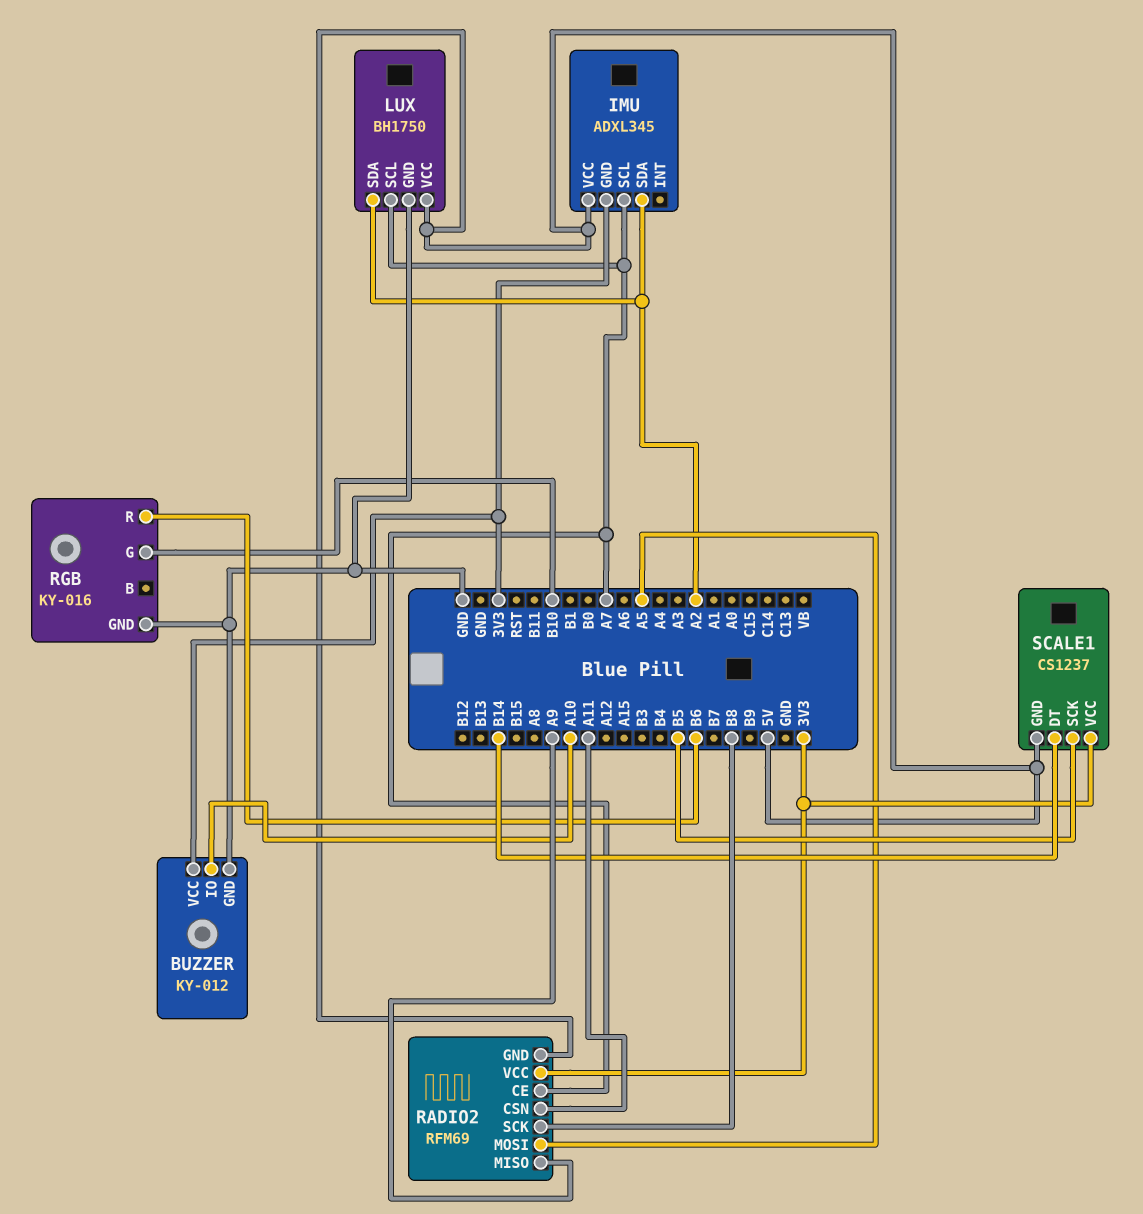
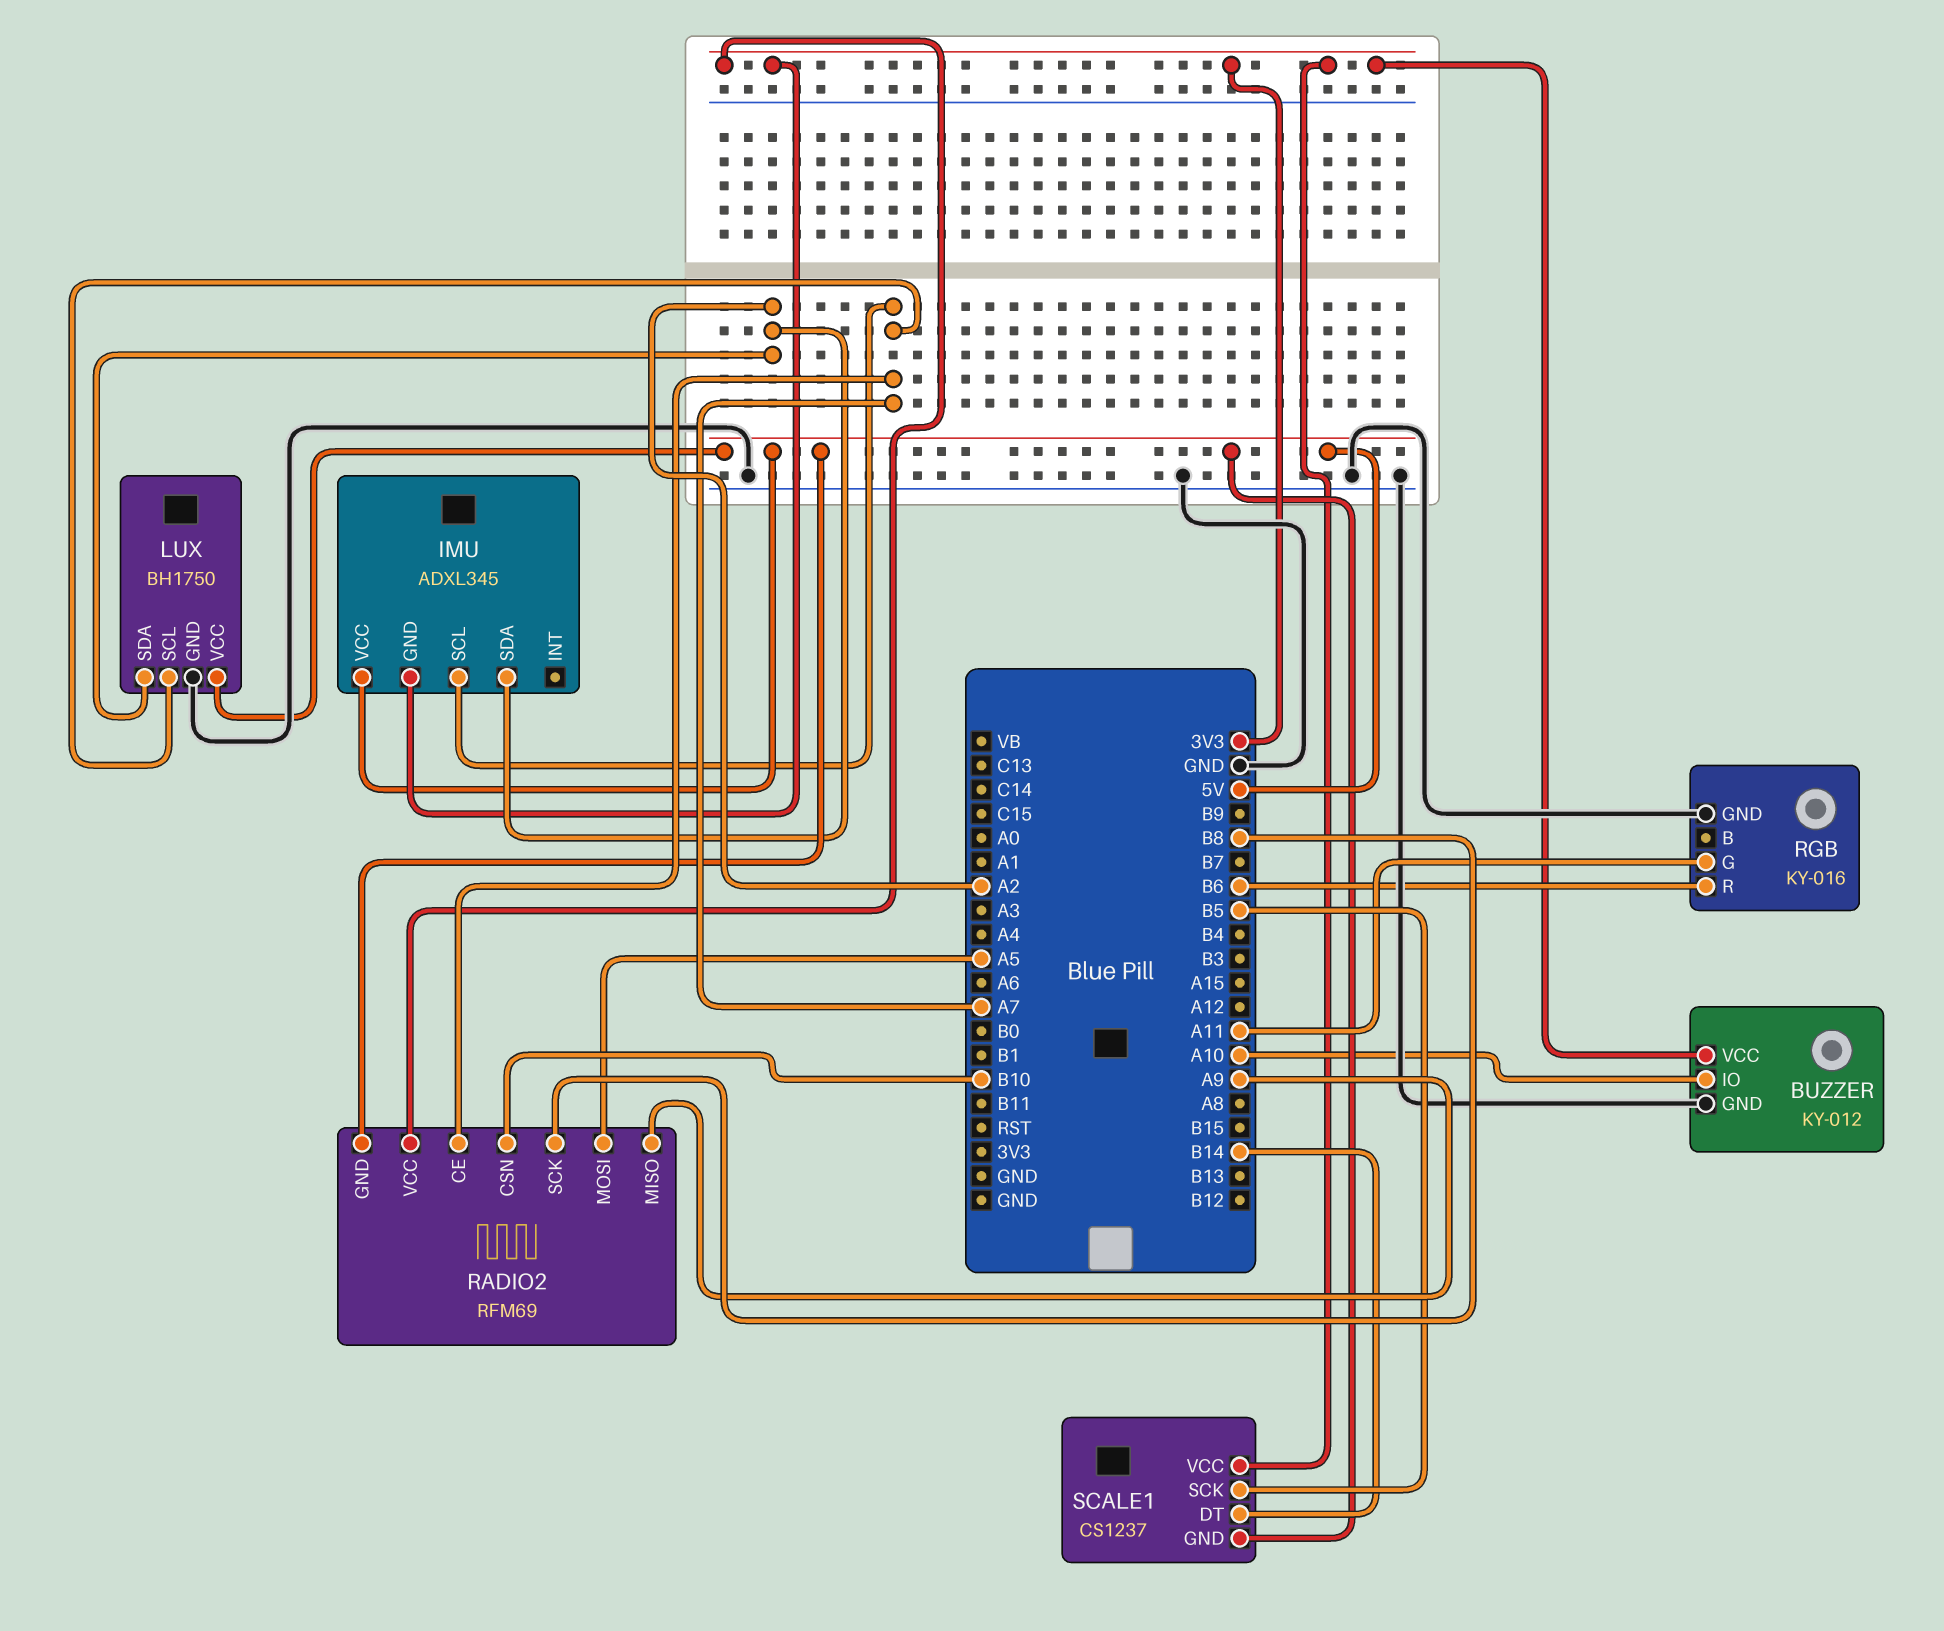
RADIO2 pin CSN: A11 -> B10
RGB pin G: B10 -> A11

